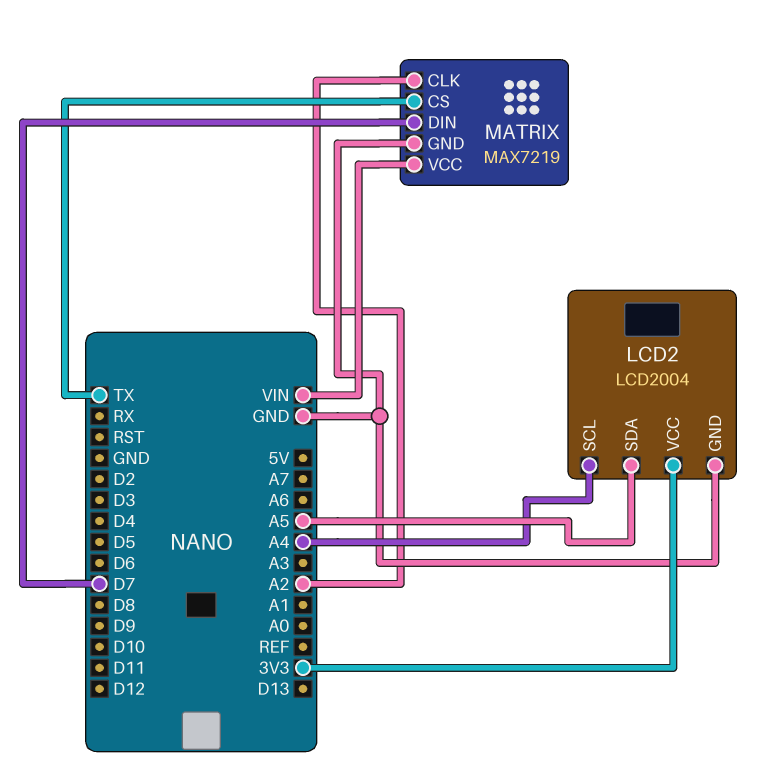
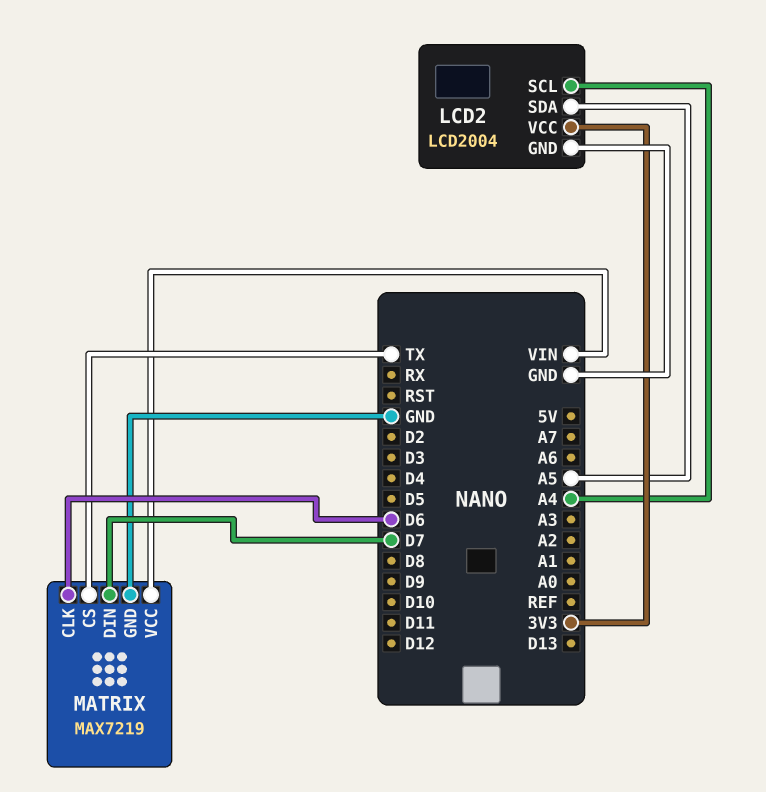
MATRIX pin CLK: A2 -> D6

